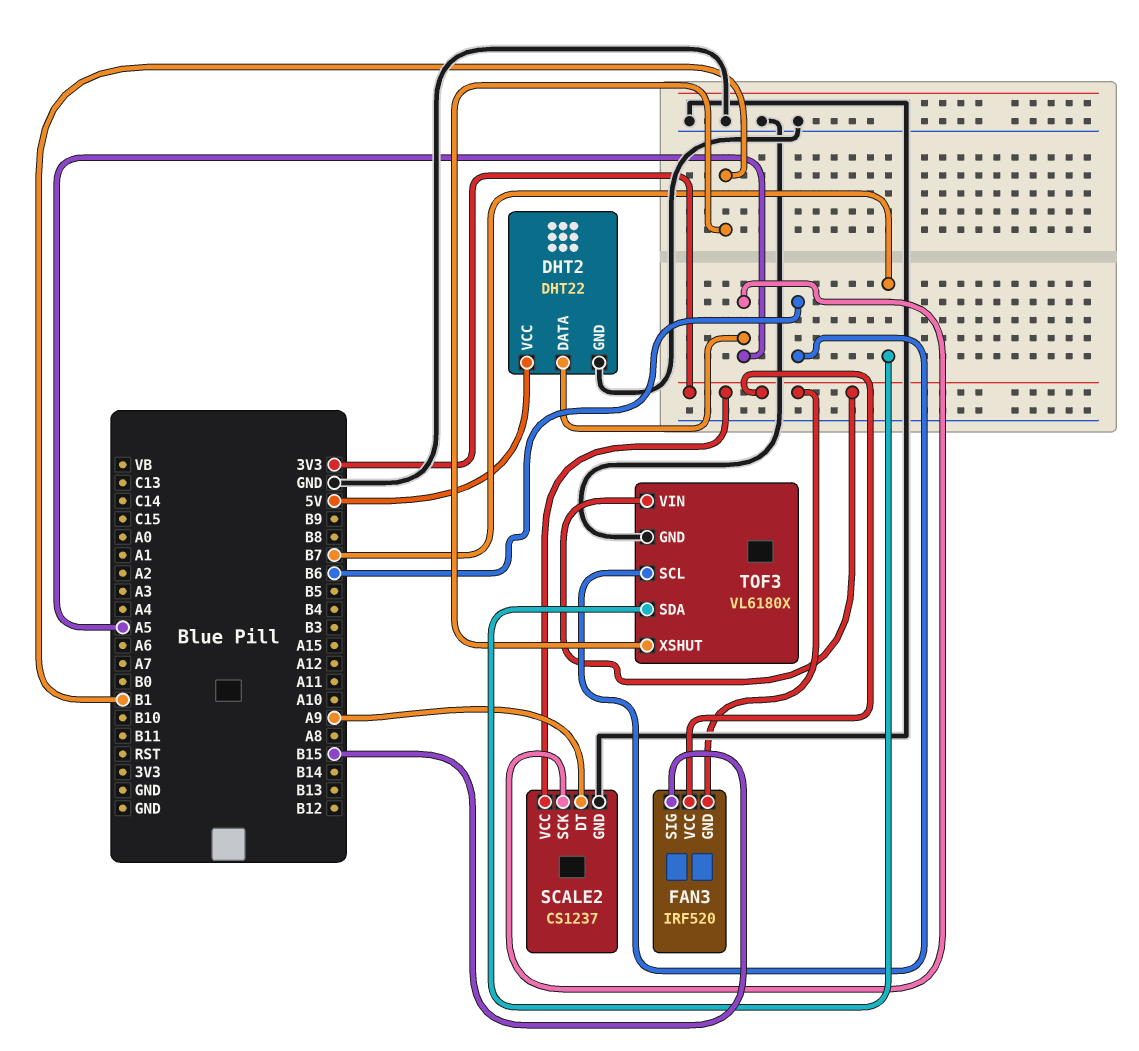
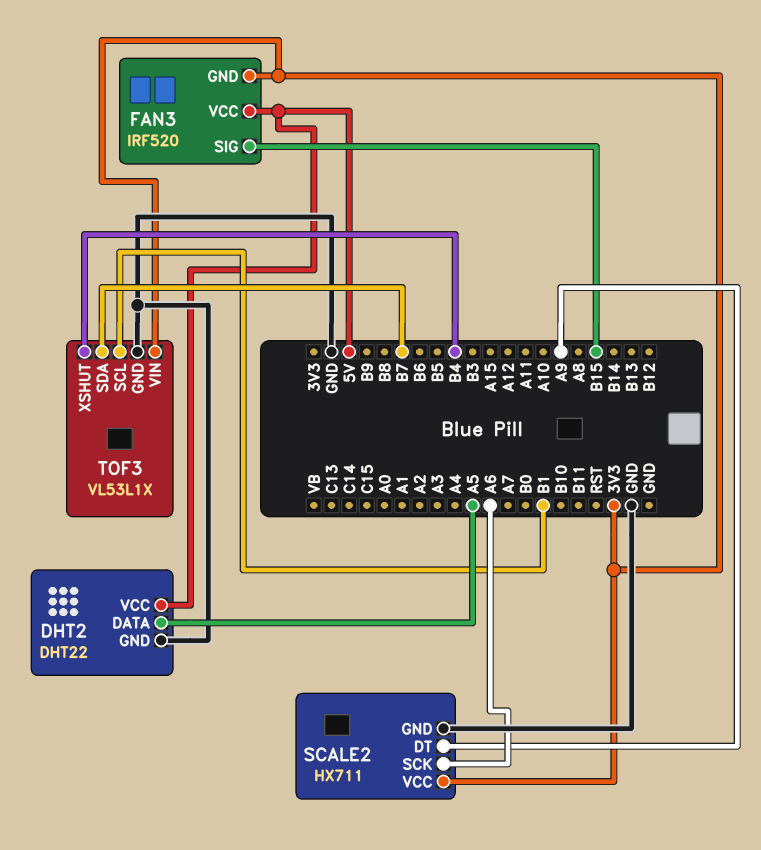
FAN3 pin VCC: 3V3 -> 5V
SCALE2: CS1237 -> HX711
SCALE2 pin SCK: A5 -> A6
TOF3: VL6180X -> VL53L1X
TOF3 pin SCL: B6 -> B1
TOF3 pin XSHUT: B1 -> B4

